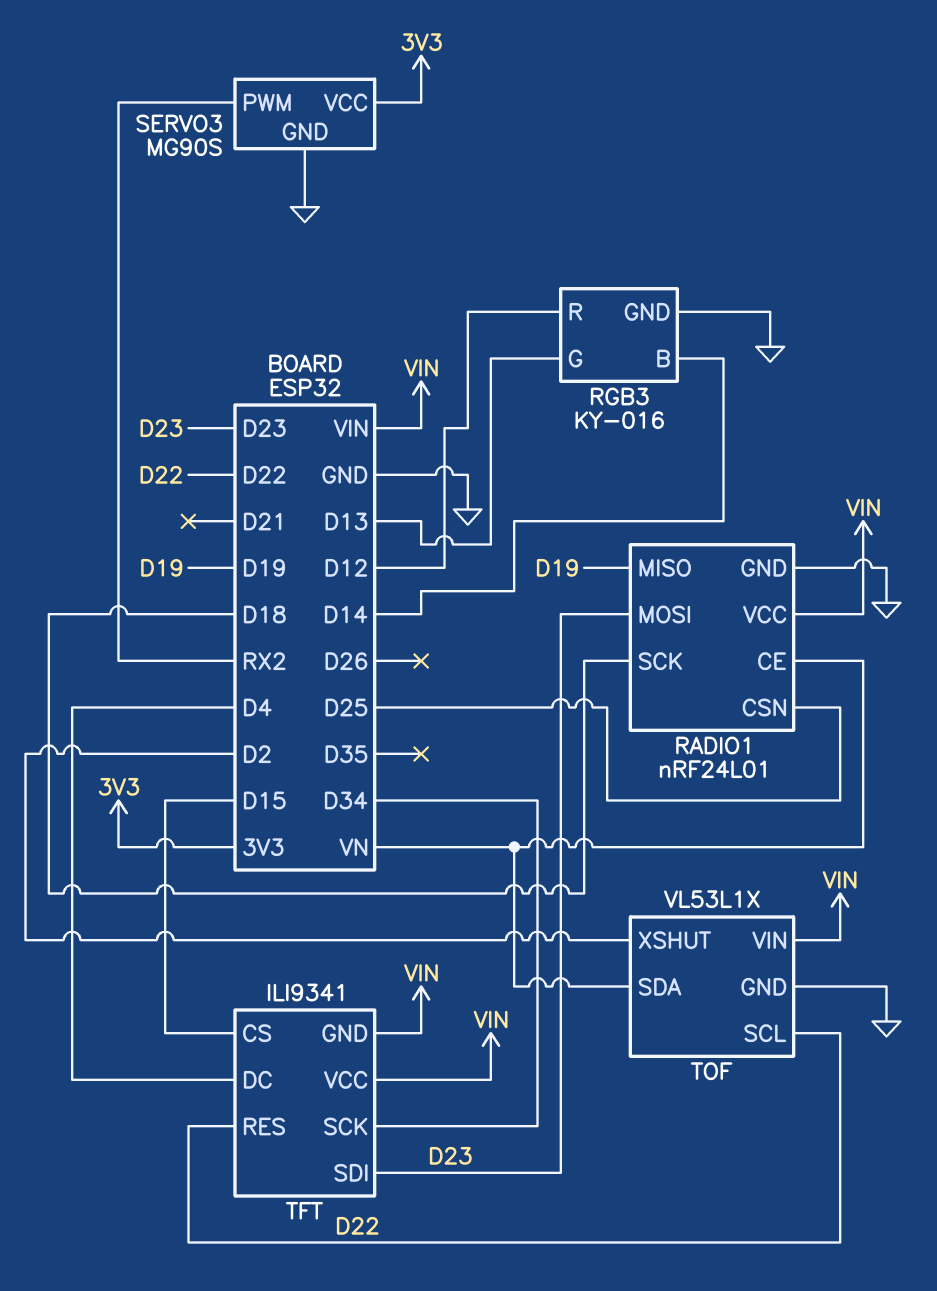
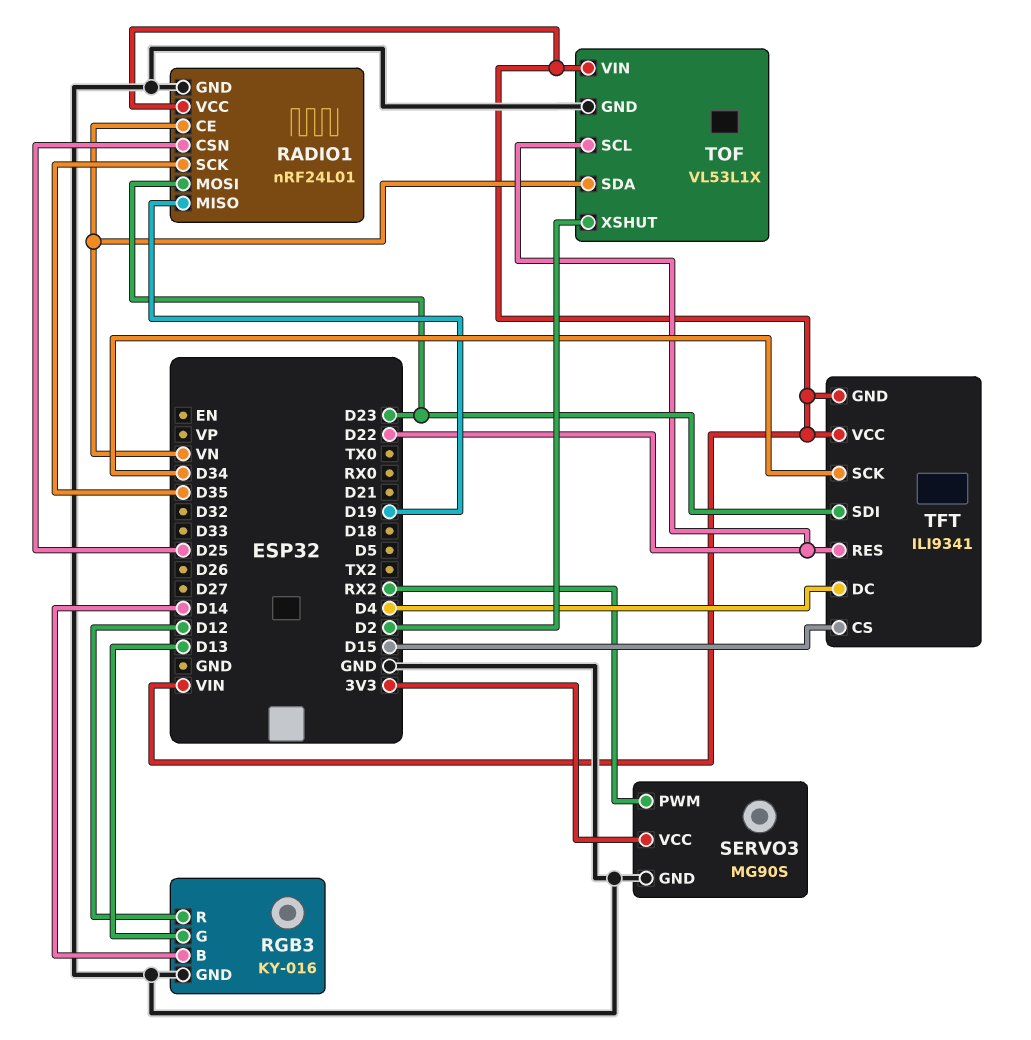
RADIO1 pin SCK: D18 -> D35

